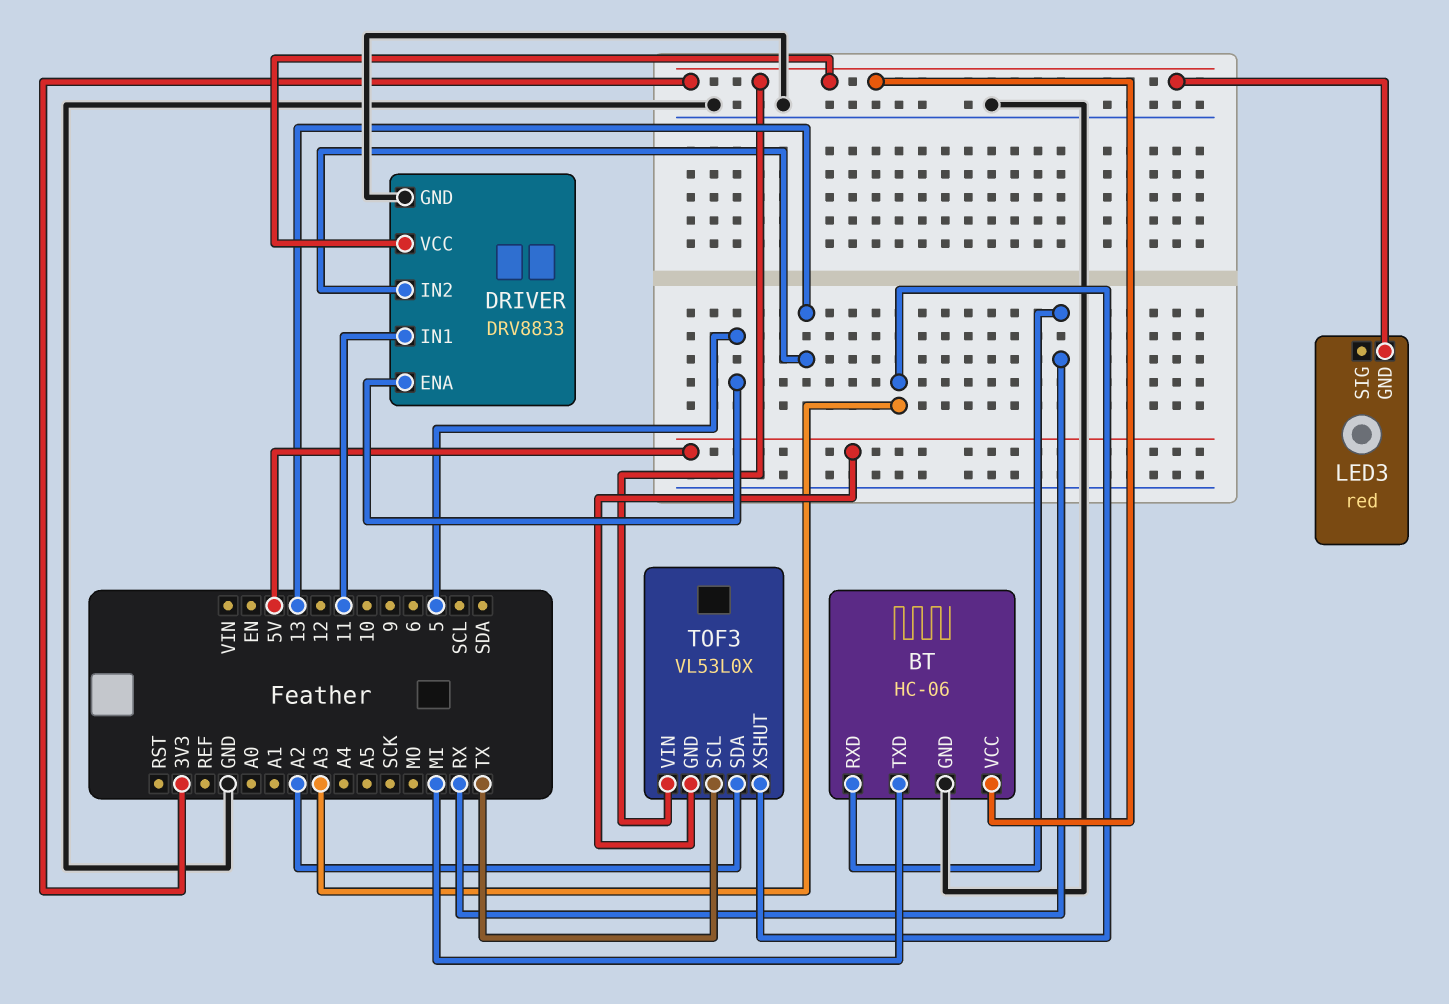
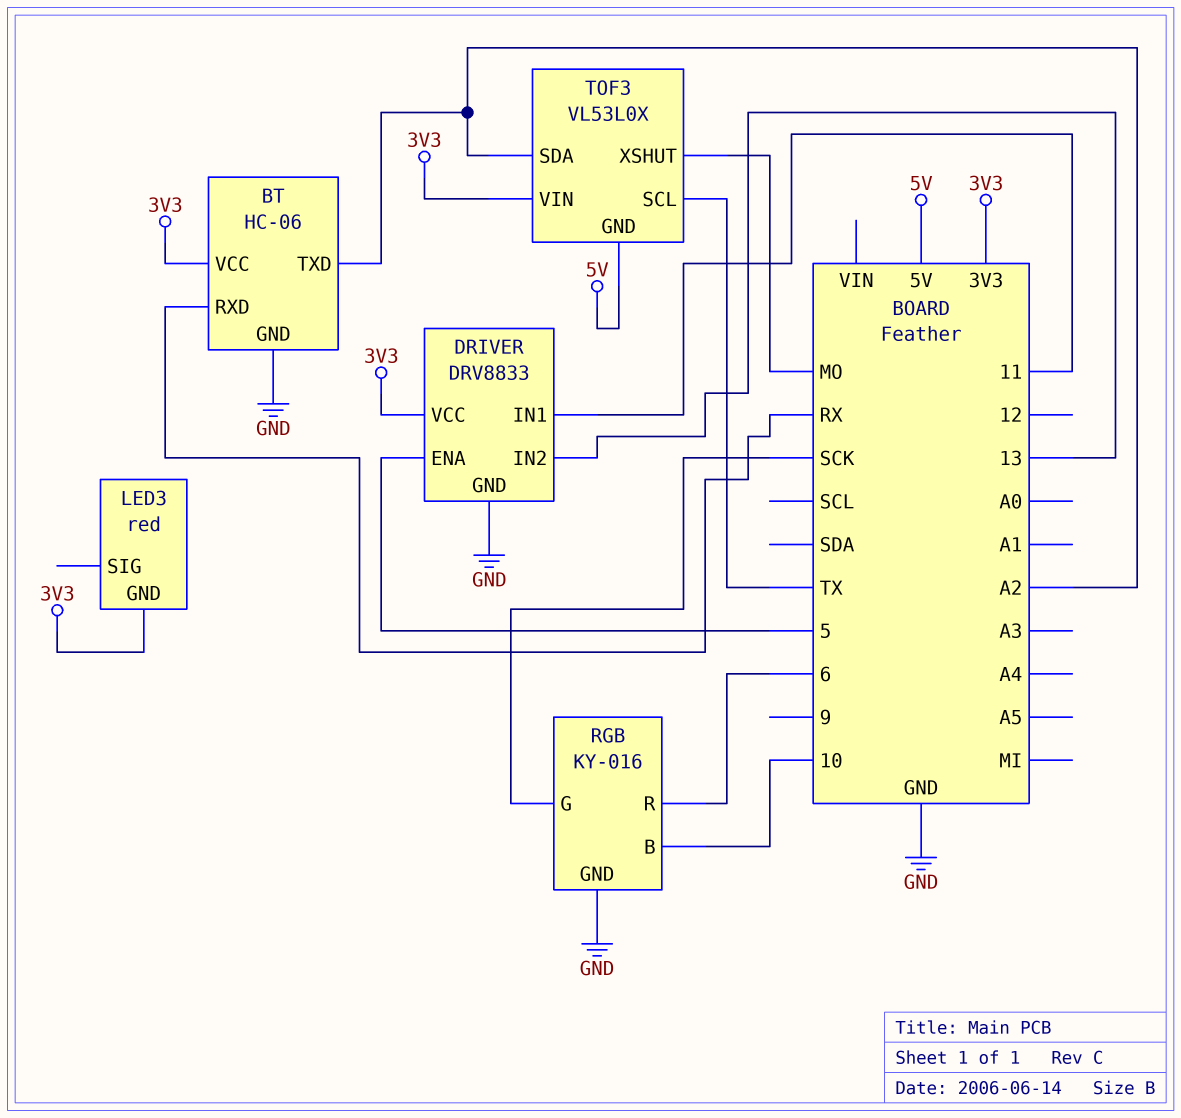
BT pin TXD: MI -> A2
RGB: none -> KY-016
RGB pin B: none -> 10
RGB pin G: none -> SCK
RGB pin GND: none -> GND
RGB pin R: none -> 6
TOF3 pin XSHUT: A3 -> MO

